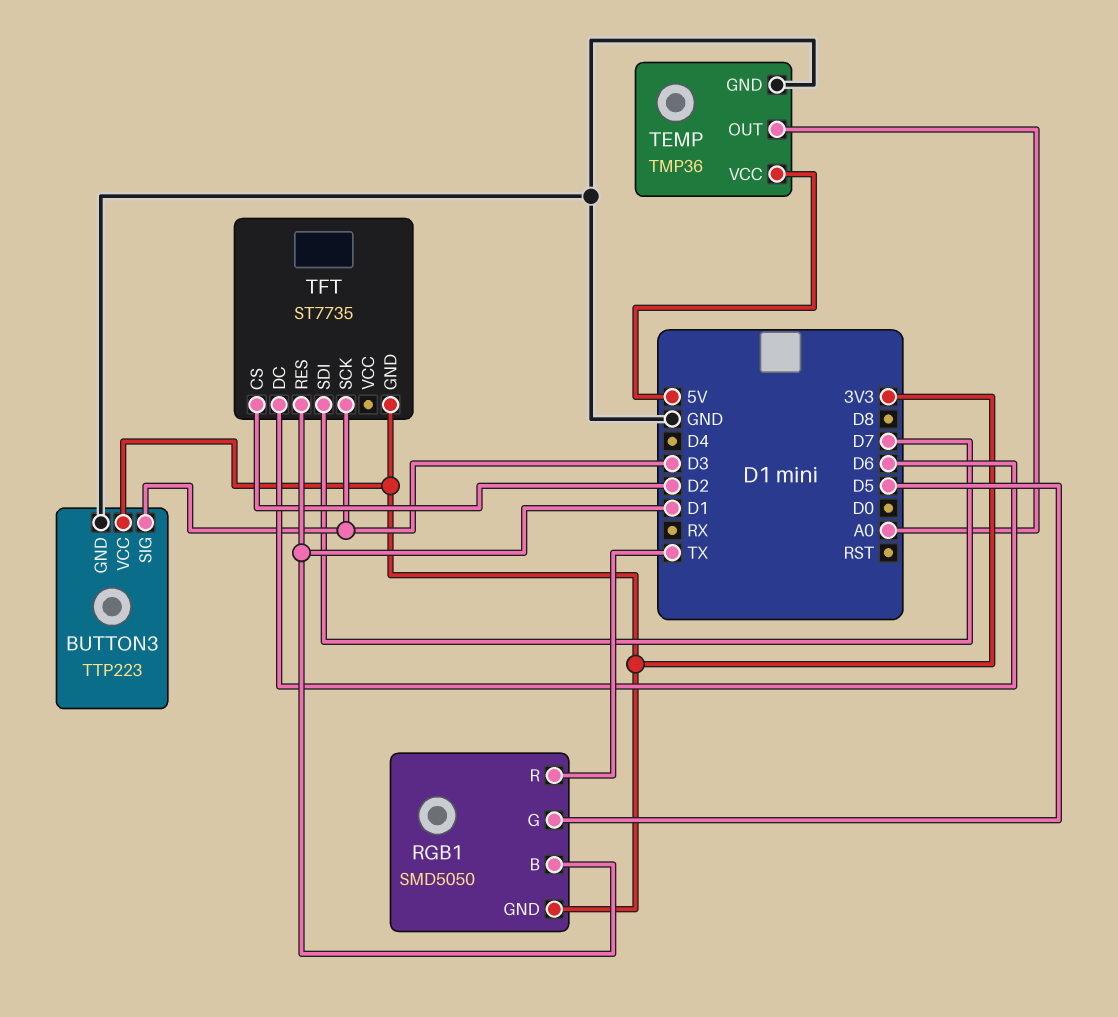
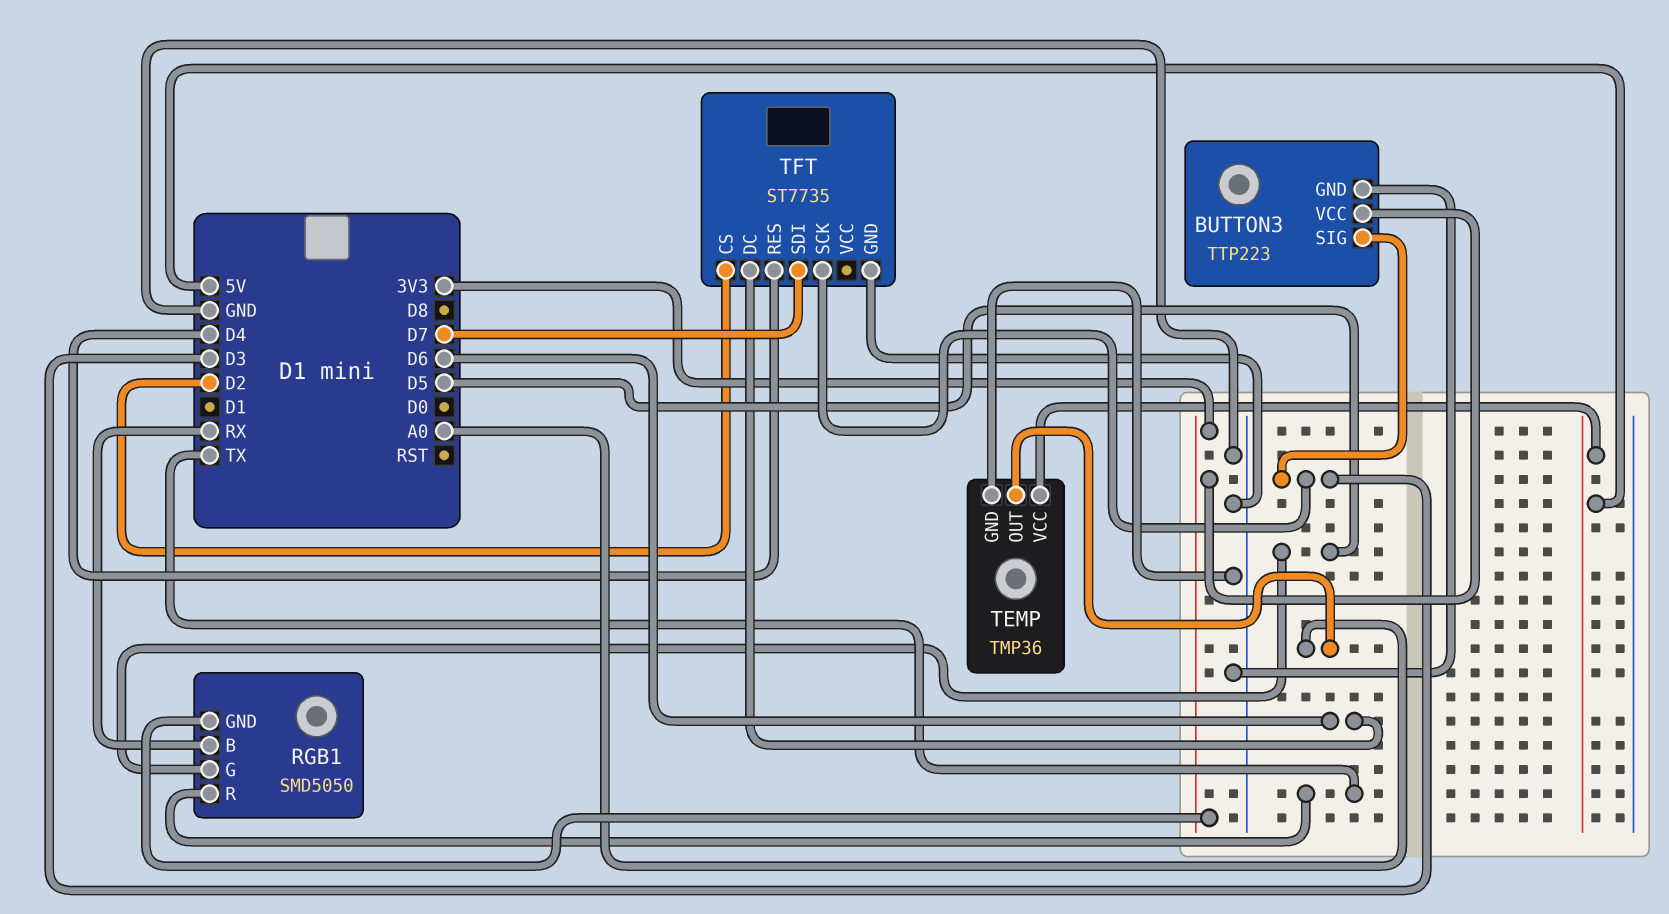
RGB1 pin B: D1 -> RX
TFT pin GND: 3V3 -> GND
TFT pin RES: D1 -> D4

